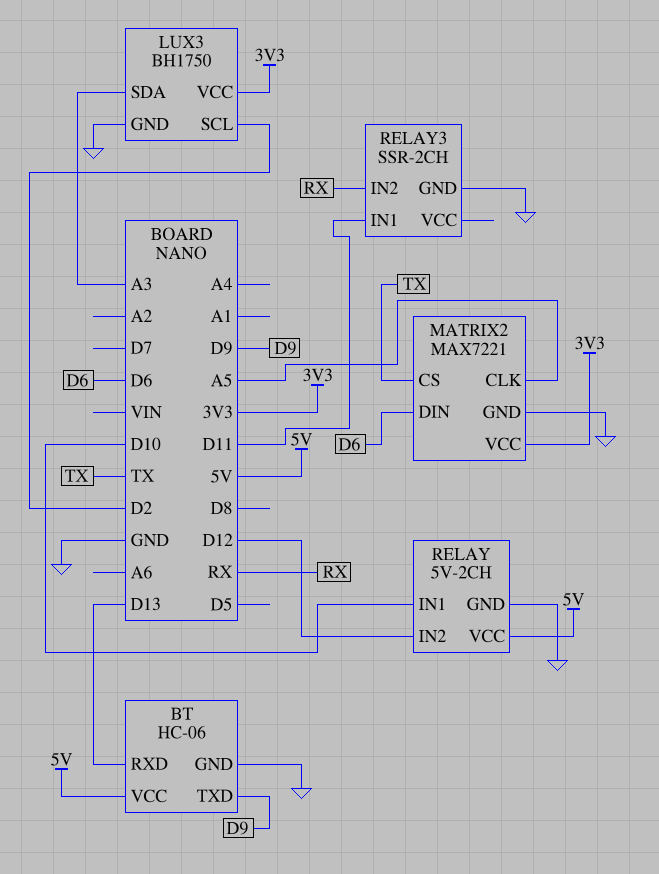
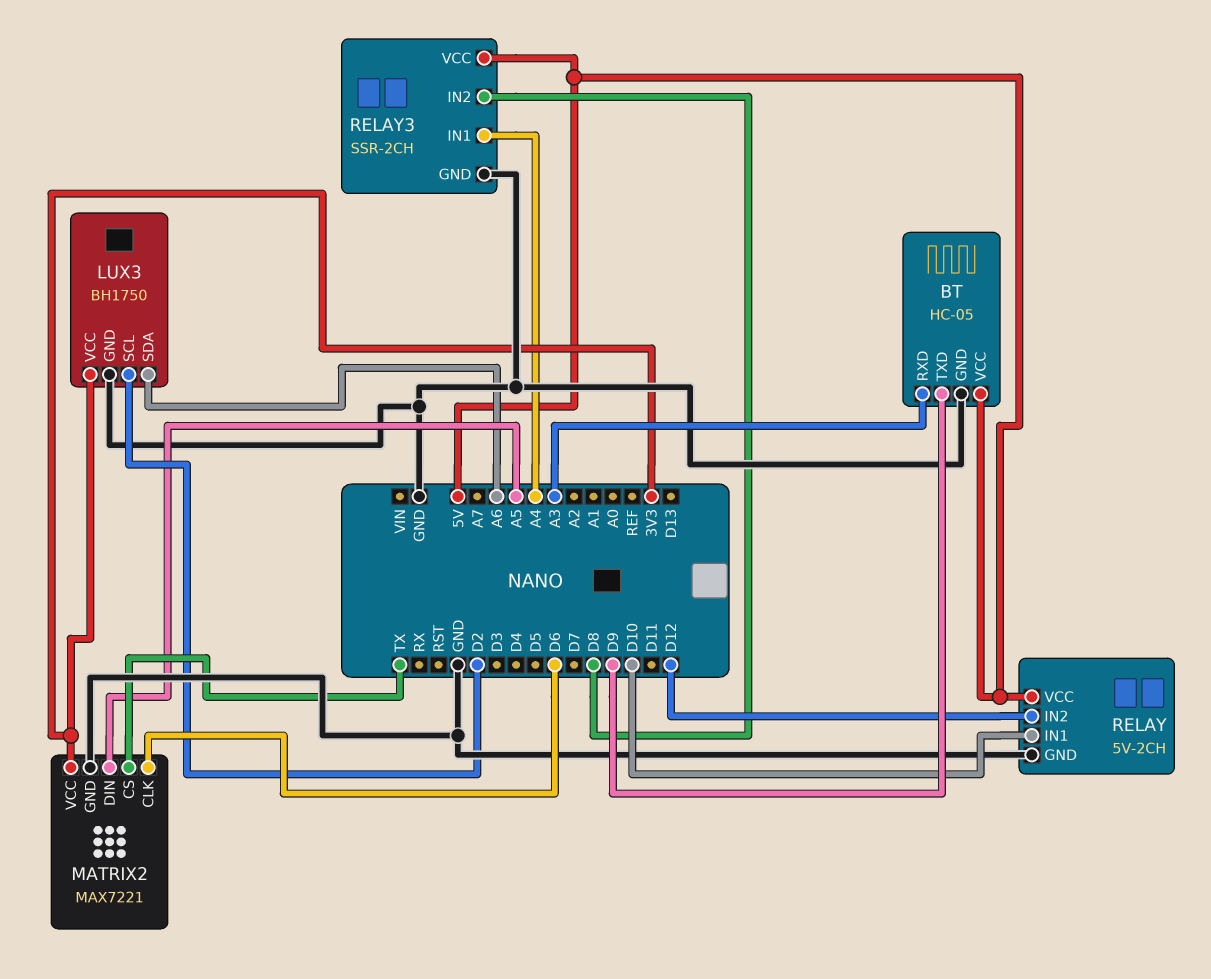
BT: HC-06 -> HC-05
BT pin RXD: D13 -> A3
LUX3 pin SDA: A3 -> A6
MATRIX2 pin CLK: A5 -> D6
MATRIX2 pin DIN: D6 -> A5
RELAY3 pin IN1: D11 -> A4
RELAY3 pin IN2: RX -> D8
RELAY3 pin VCC: none -> 5V

